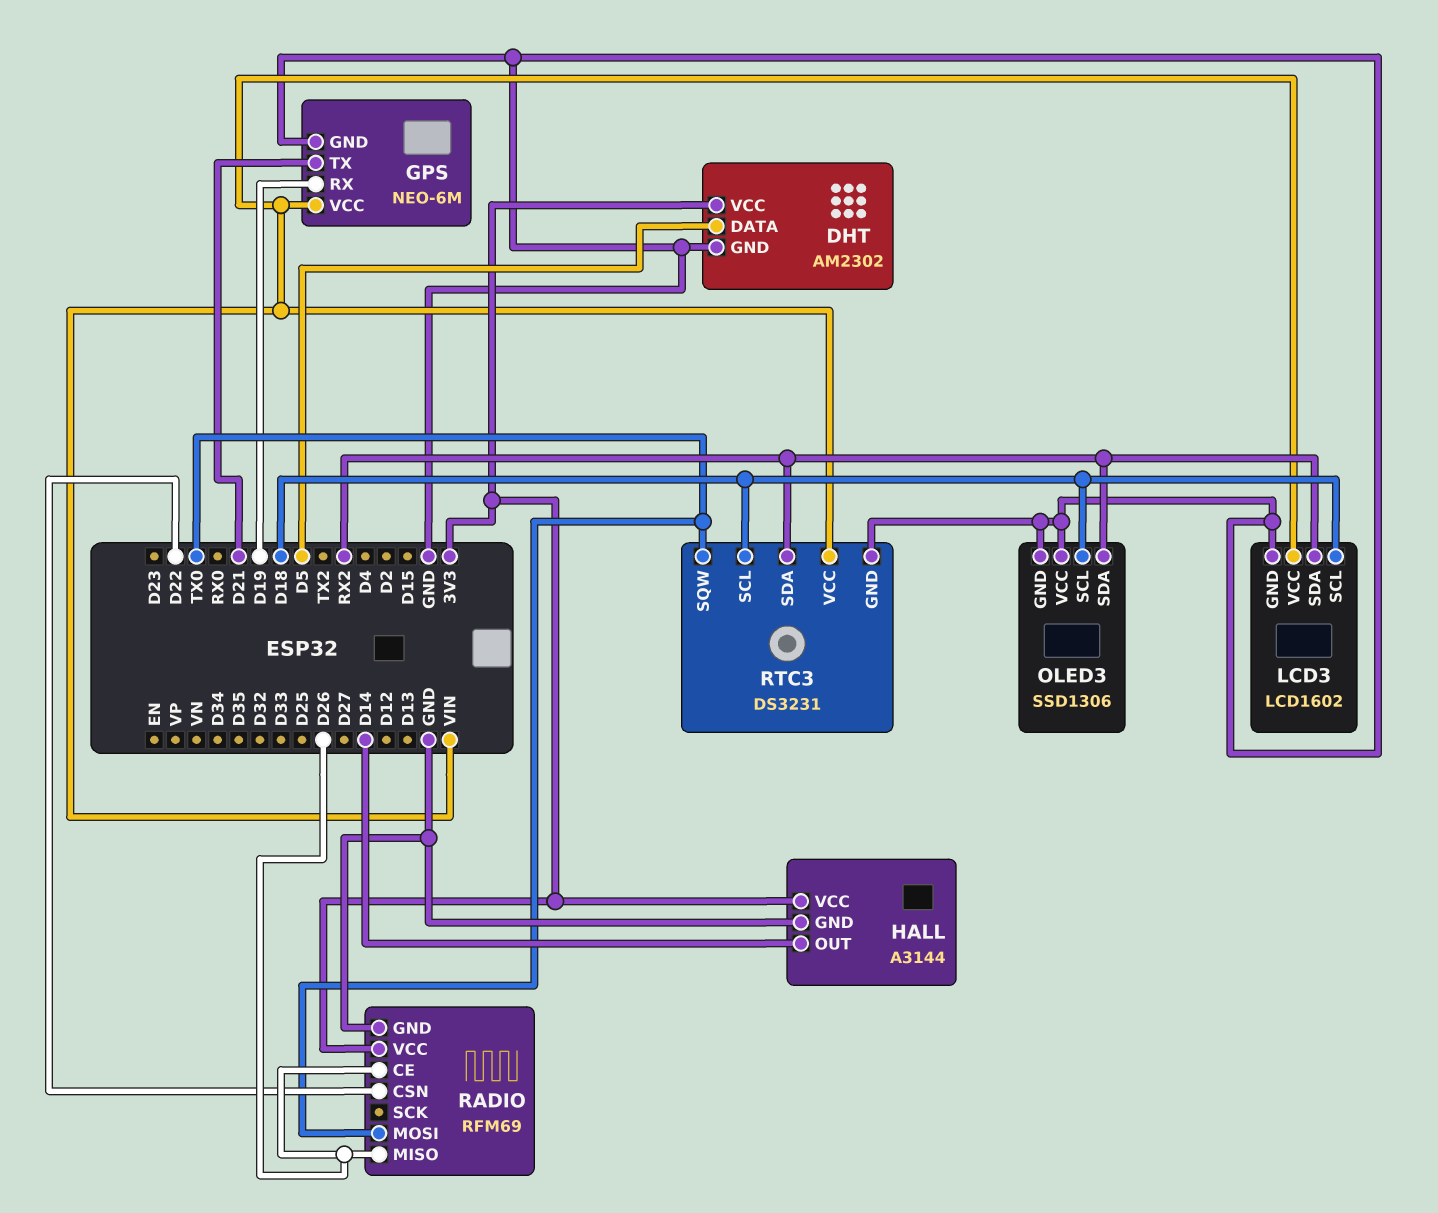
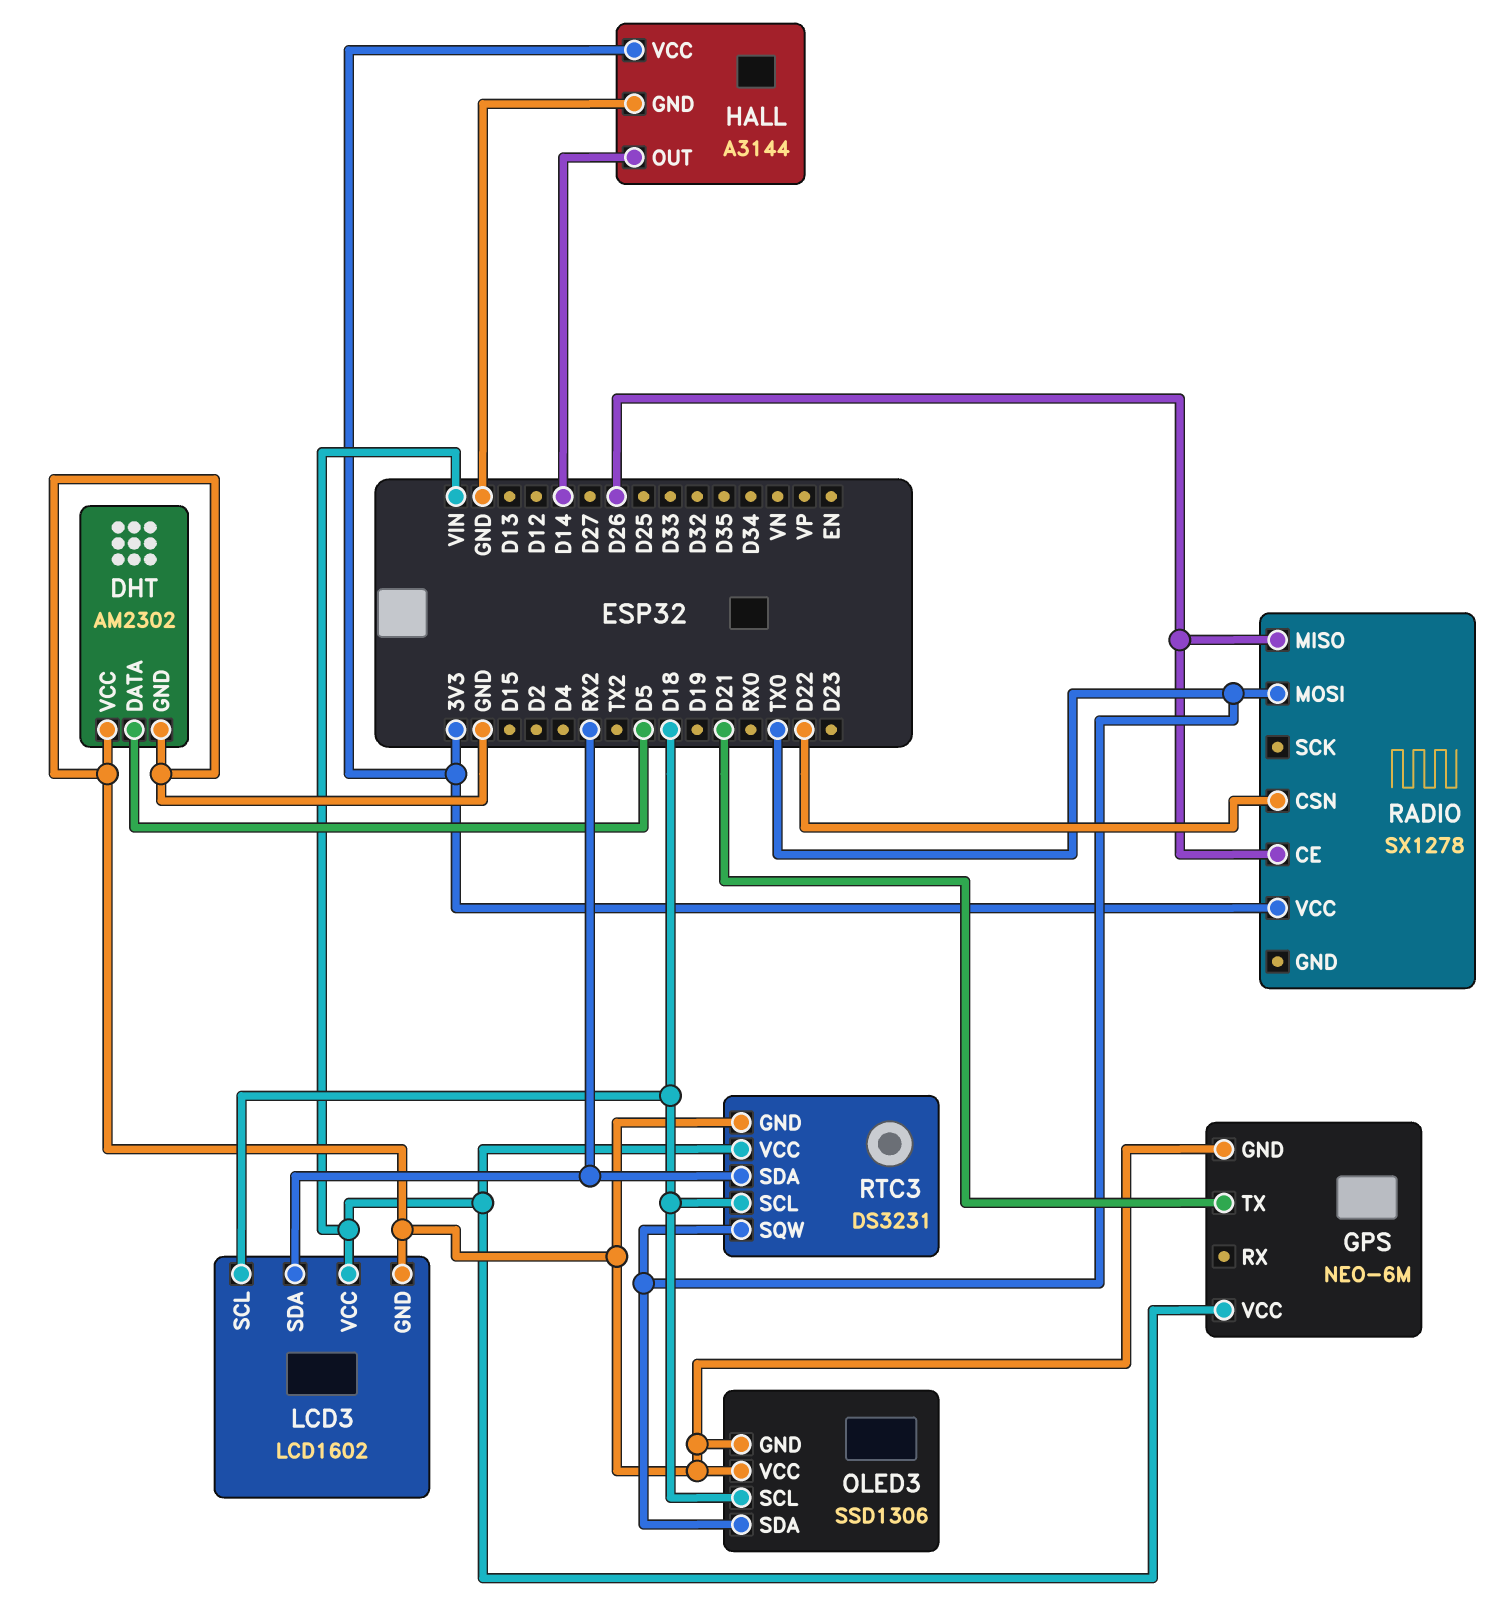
DHT pin VCC: 3V3 -> GND
GPS pin RX: D19 -> none
OLED3 pin SDA: RX2 -> TX0
RADIO: RFM69 -> SX1278
RADIO pin GND: GND -> none

